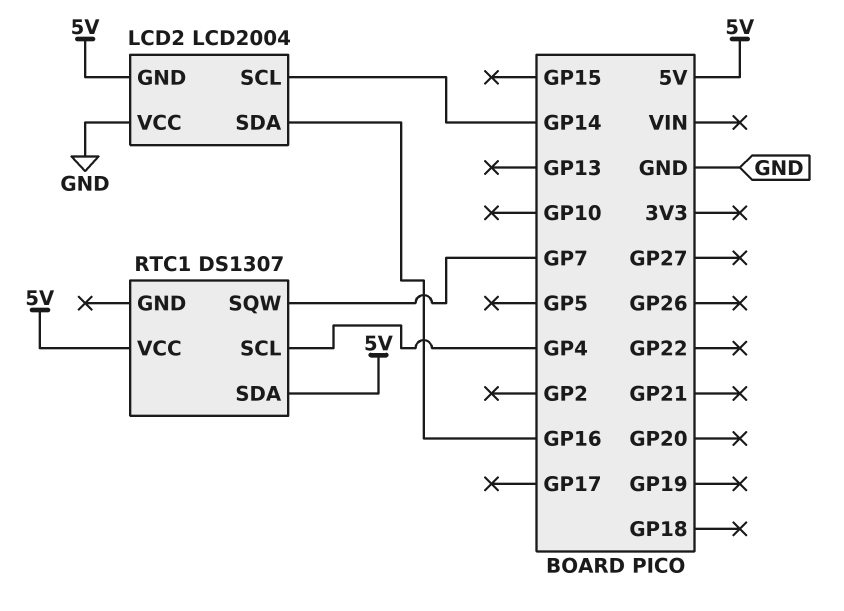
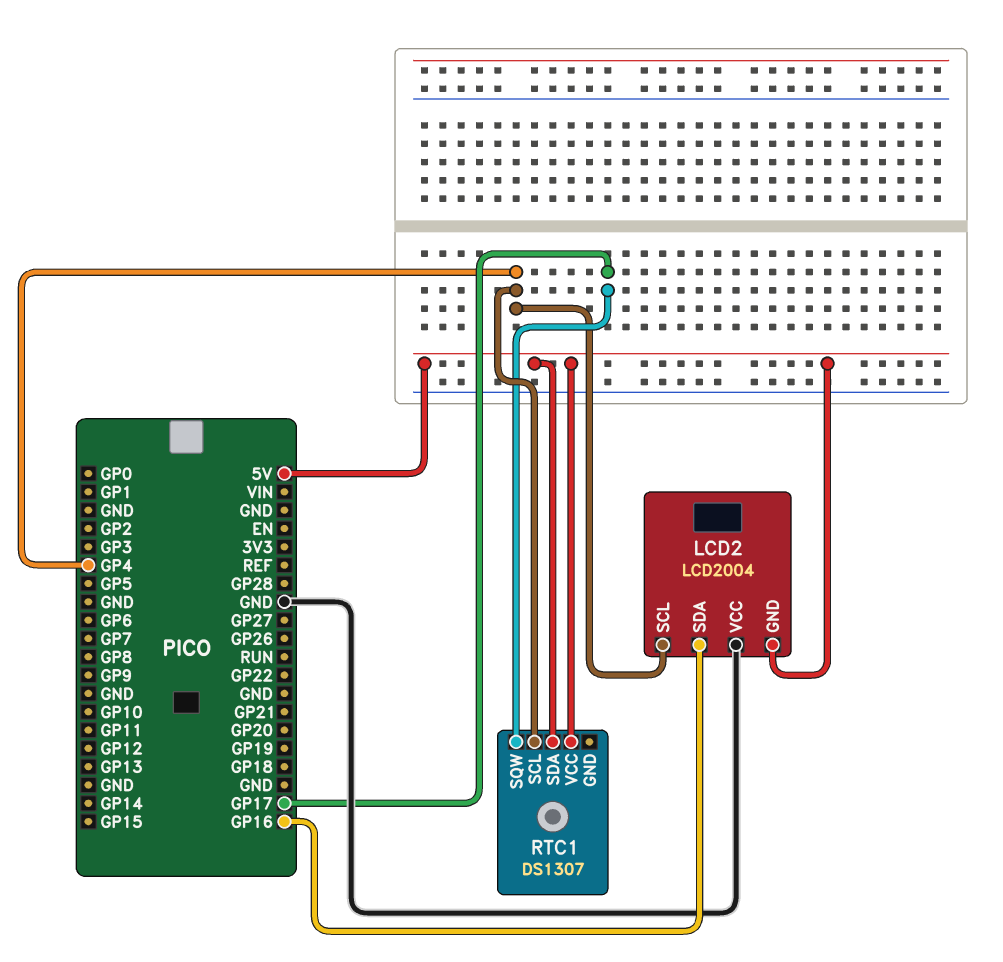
LCD2 pin SCL: GP14 -> GP4
RTC1 pin SQW: GP7 -> GP17

